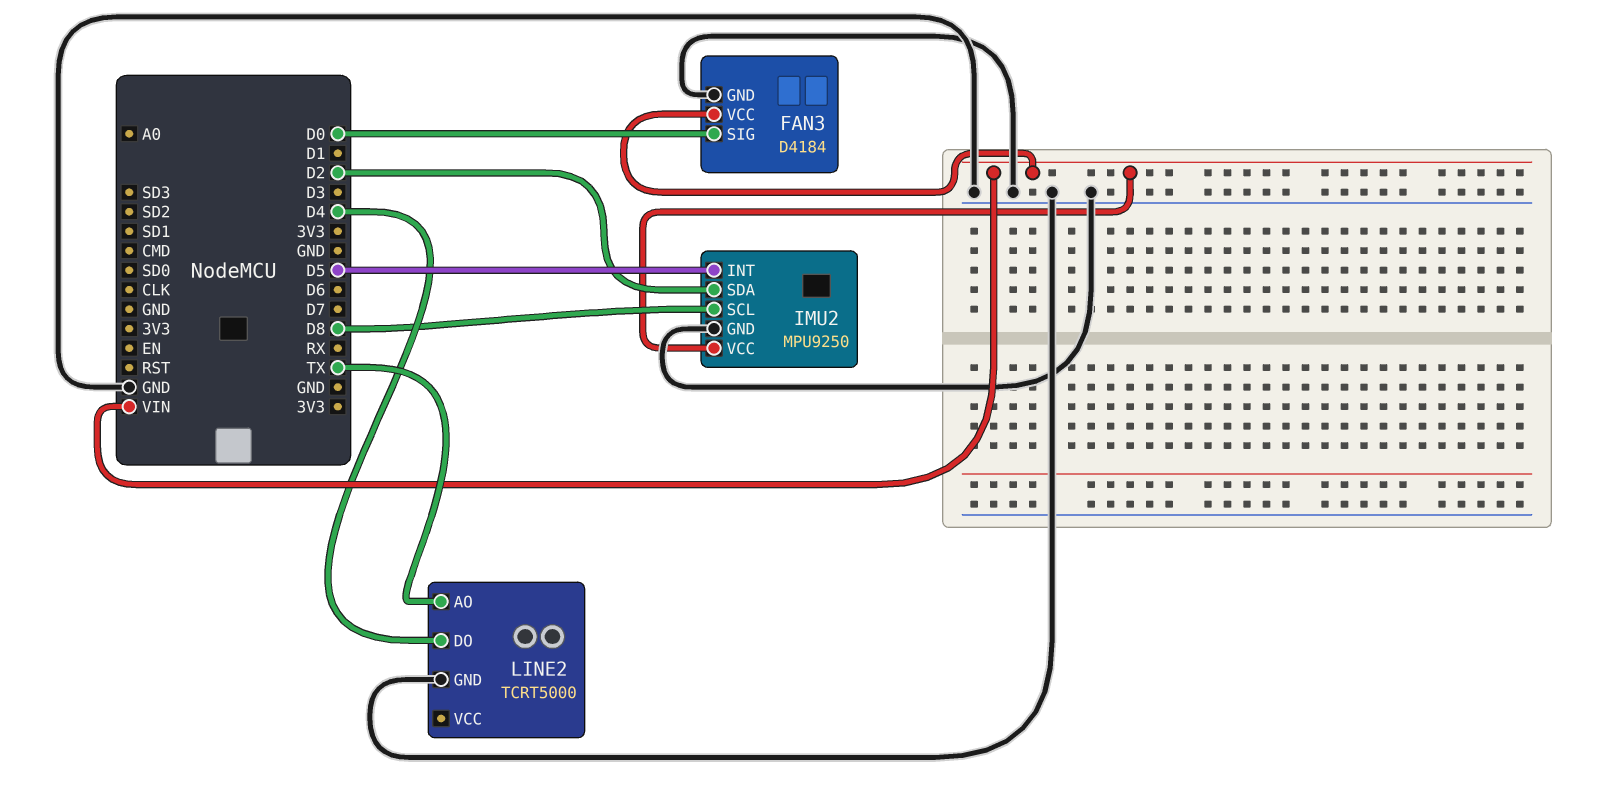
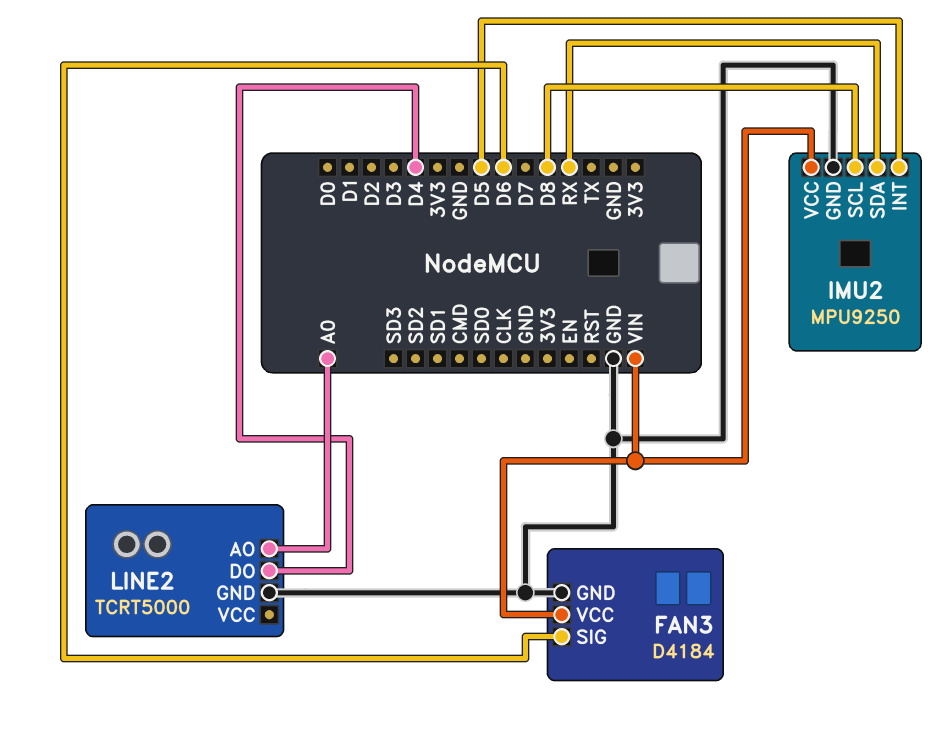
FAN3 pin SIG: D0 -> D6
IMU2 pin SDA: D2 -> RX
LINE2 pin AO: TX -> A0

